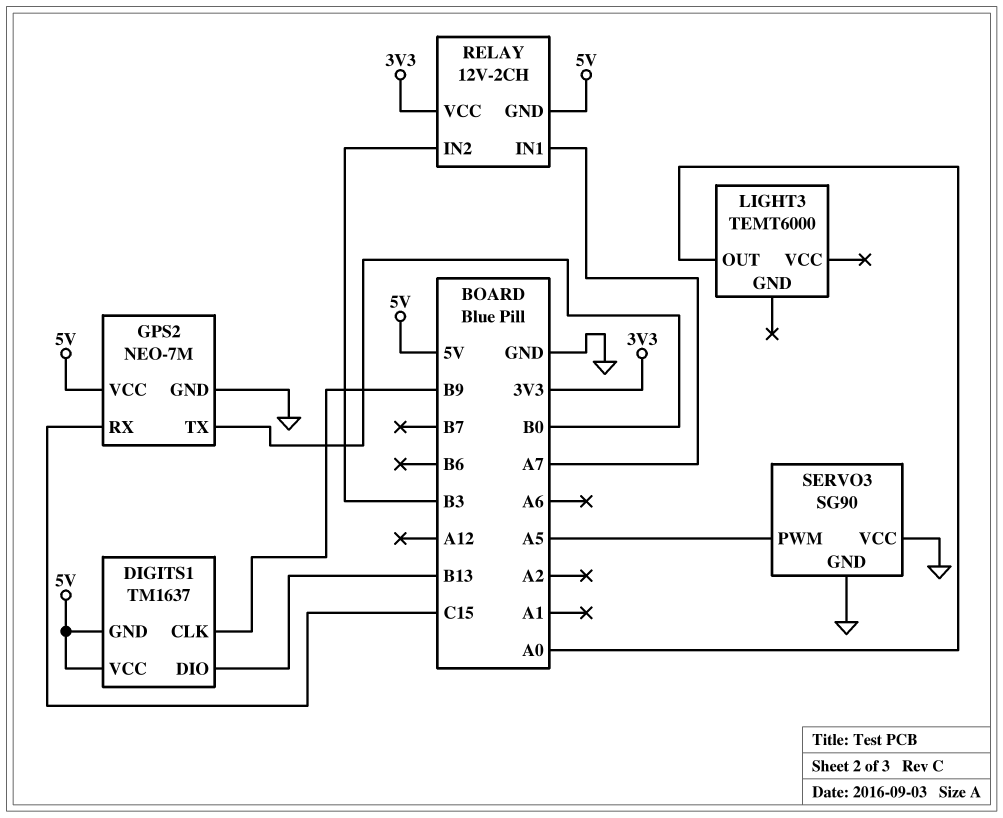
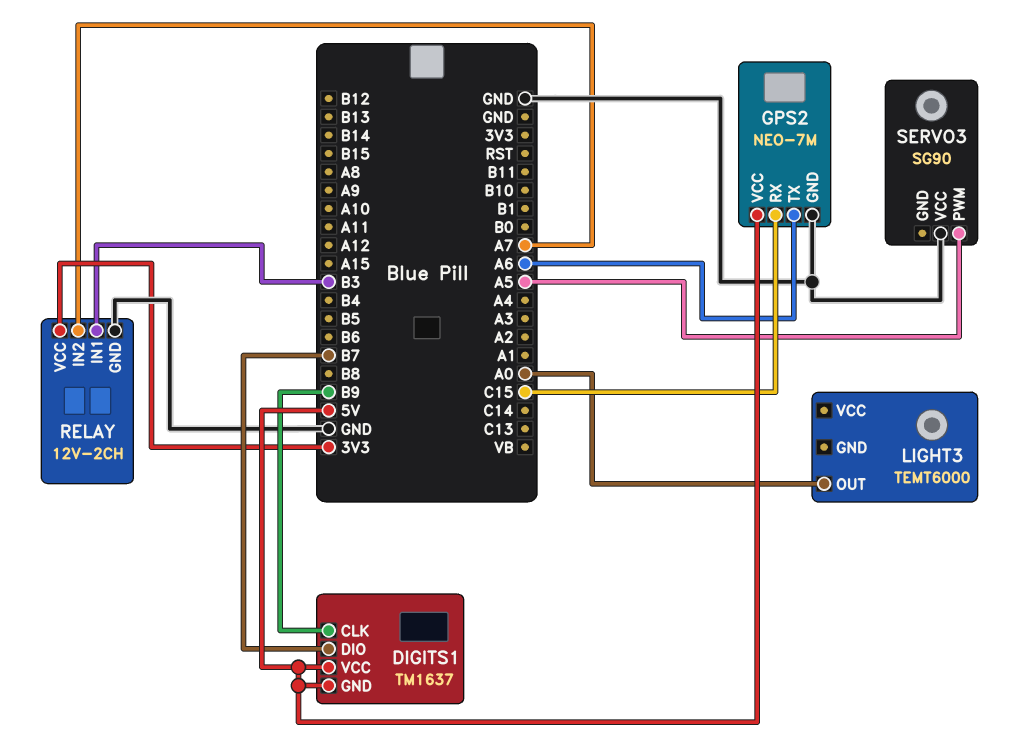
DIGITS1 pin DIO: B13 -> B7
GPS2 pin TX: B0 -> A6
RELAY pin GND: 5V -> GND
RELAY pin IN1: A7 -> B3
RELAY pin IN2: B3 -> A7
SERVO3 pin GND: GND -> none

